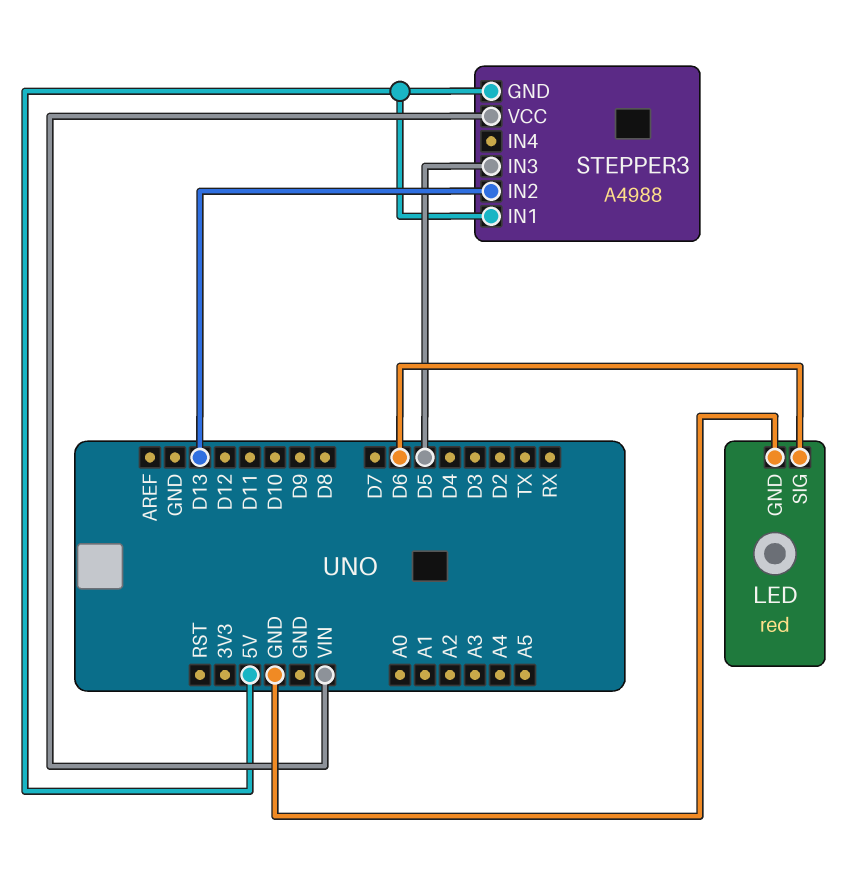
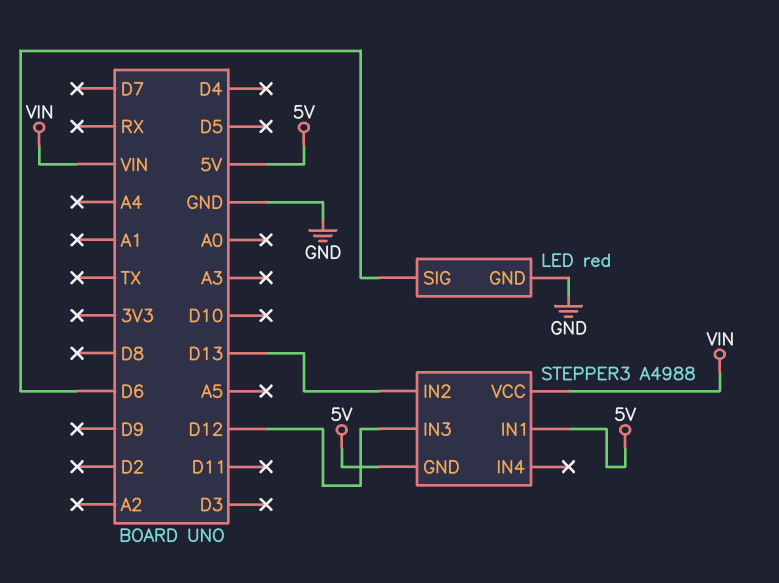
STEPPER3 pin IN3: D5 -> D12

